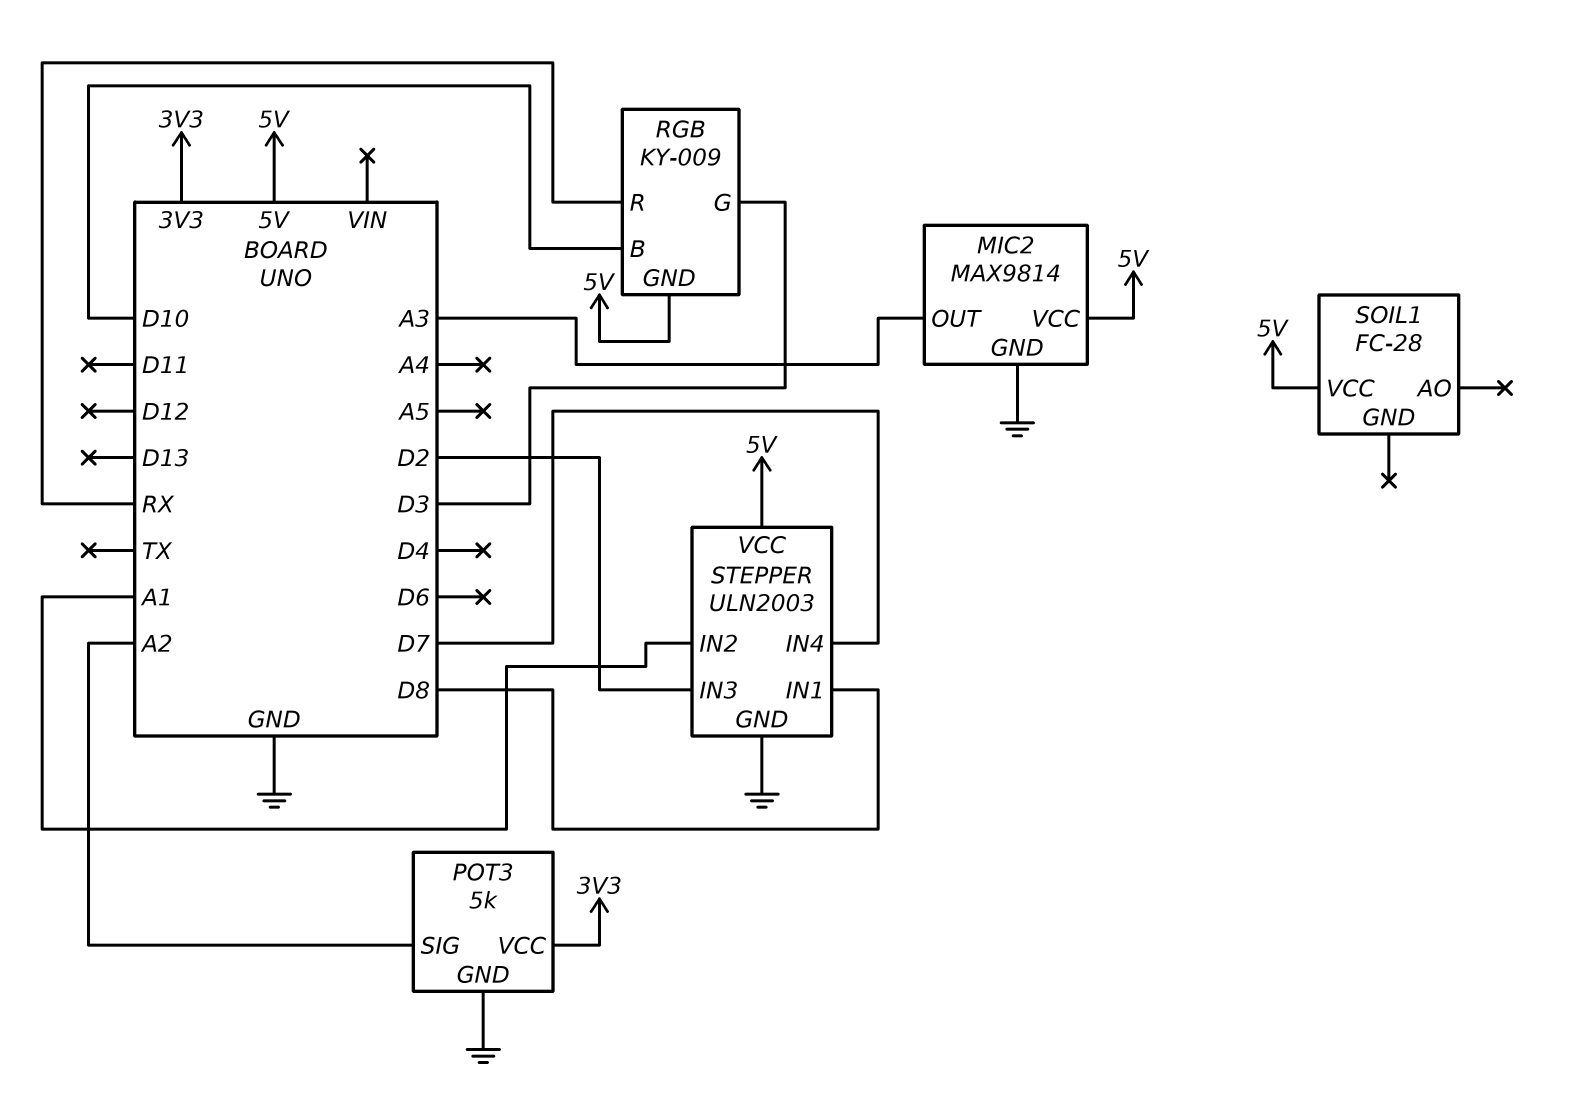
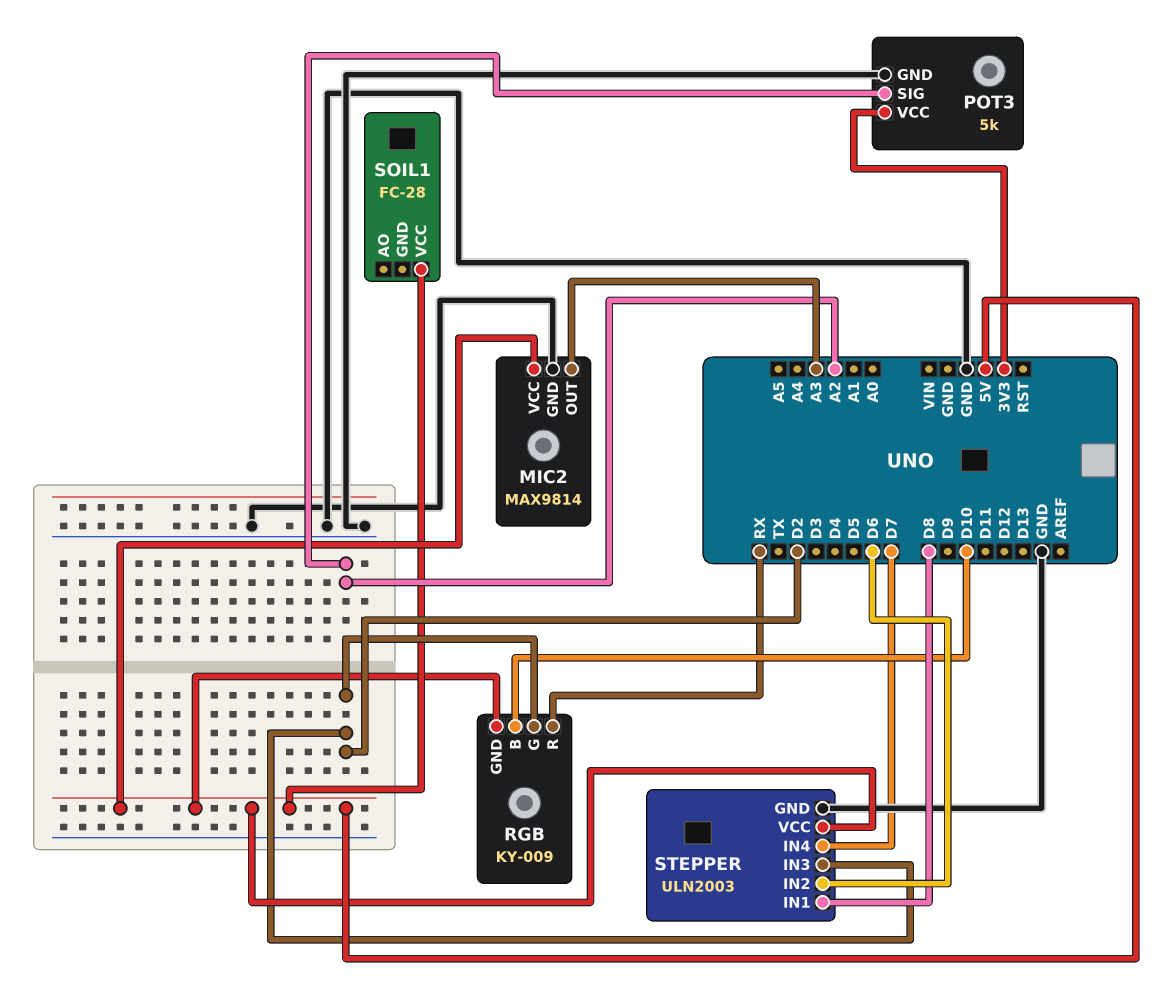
RGB pin G: D3 -> D2
STEPPER pin IN2: A1 -> D6

